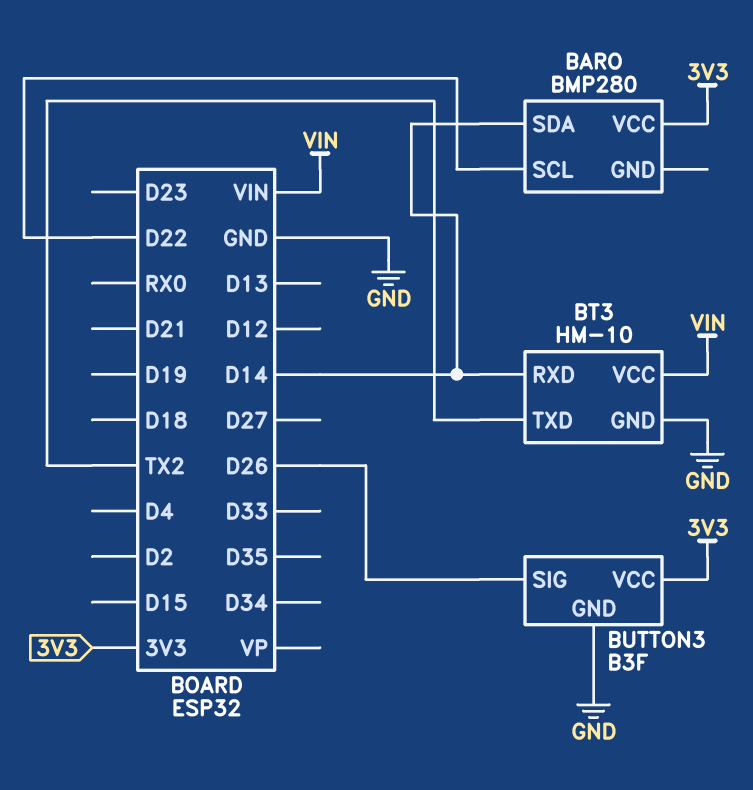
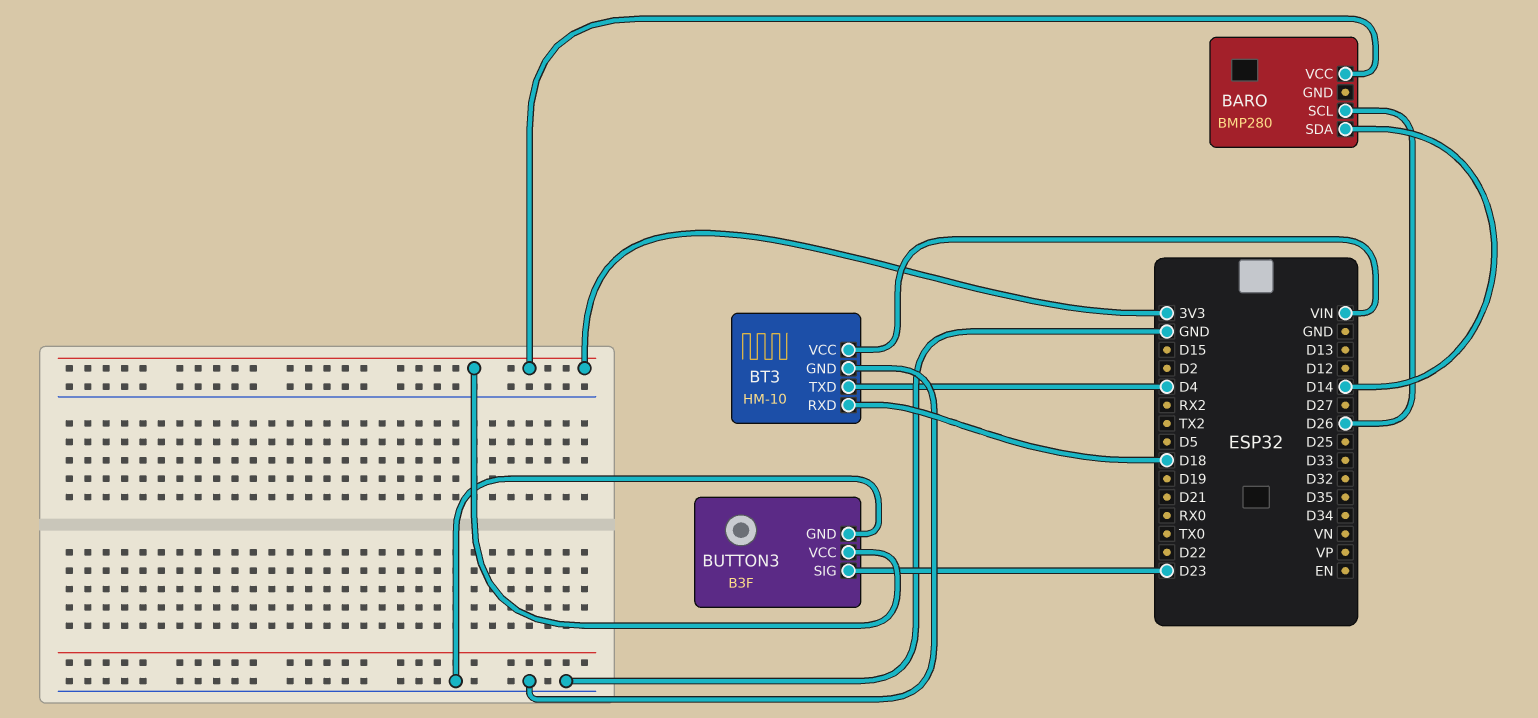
BARO pin SCL: D22 -> D26
BT3 pin RXD: D14 -> D18
BT3 pin TXD: TX2 -> D4
BUTTON3 pin SIG: D26 -> D23

